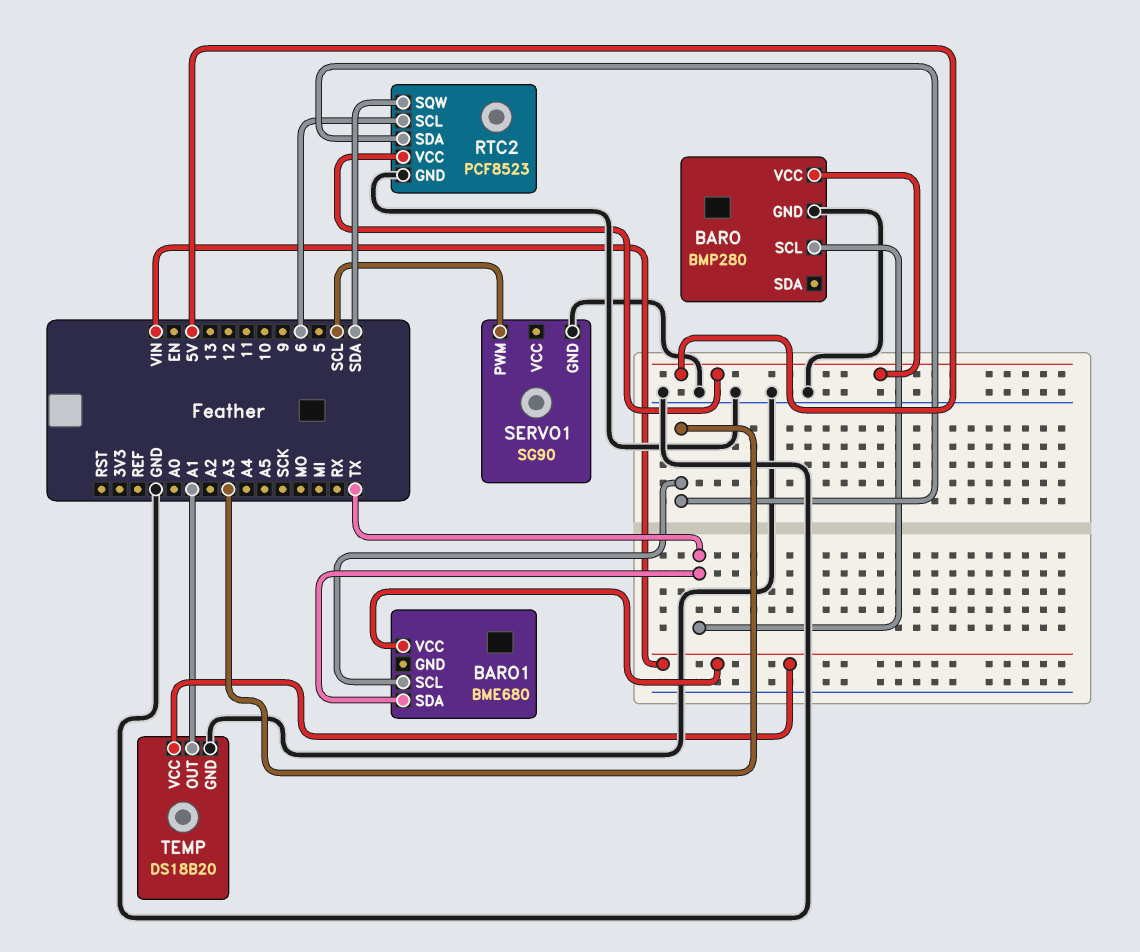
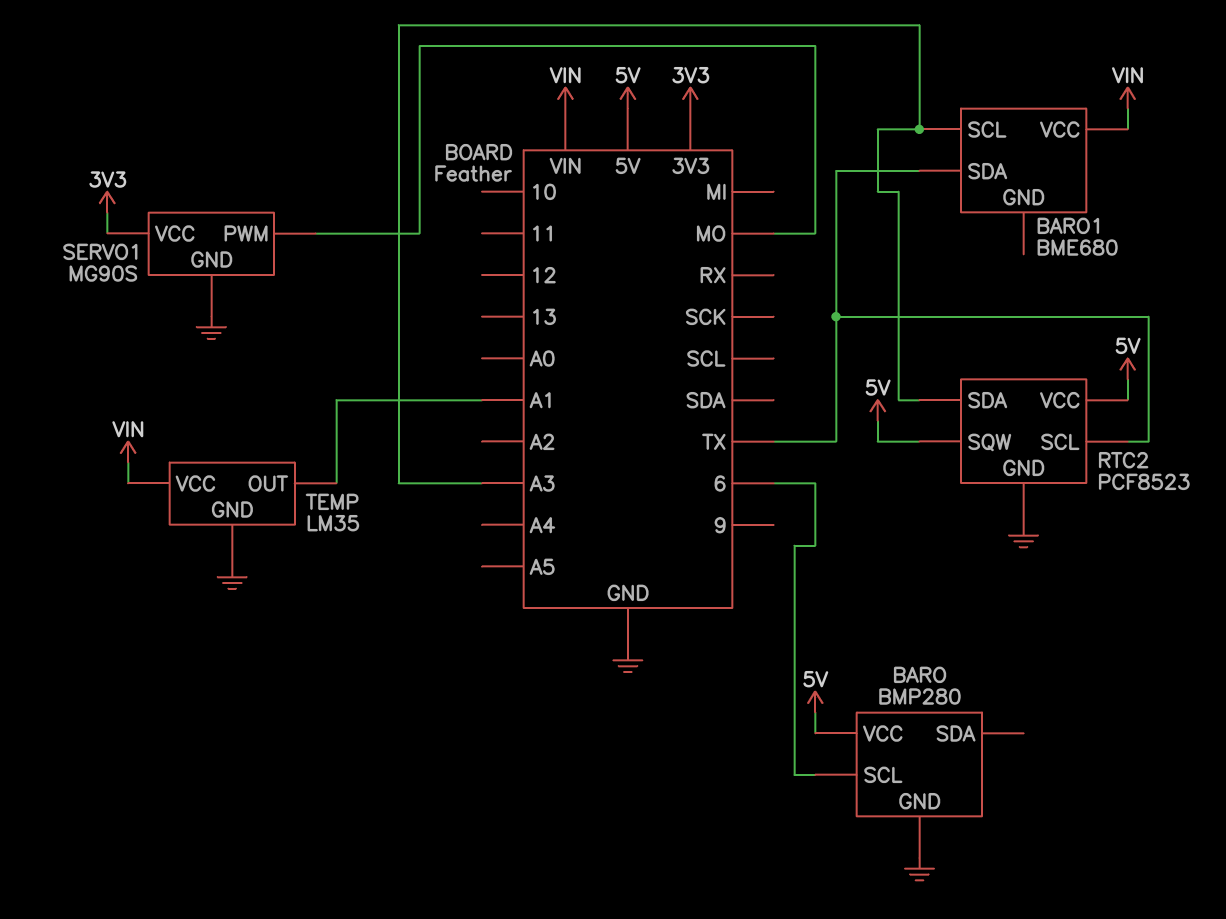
BARO pin SCL: TX -> 6
RTC2 pin SCL: 6 -> TX
RTC2 pin SQW: SDA -> 5V
SERVO1: SG90 -> MG90S
SERVO1 pin PWM: SCL -> MO
SERVO1 pin VCC: none -> 3V3
TEMP: DS18B20 -> LM35

